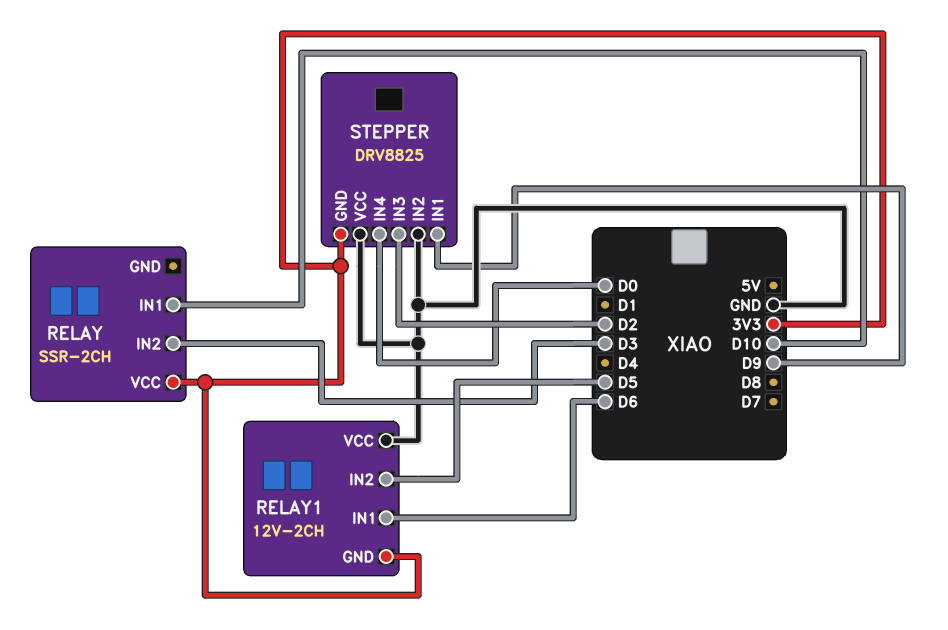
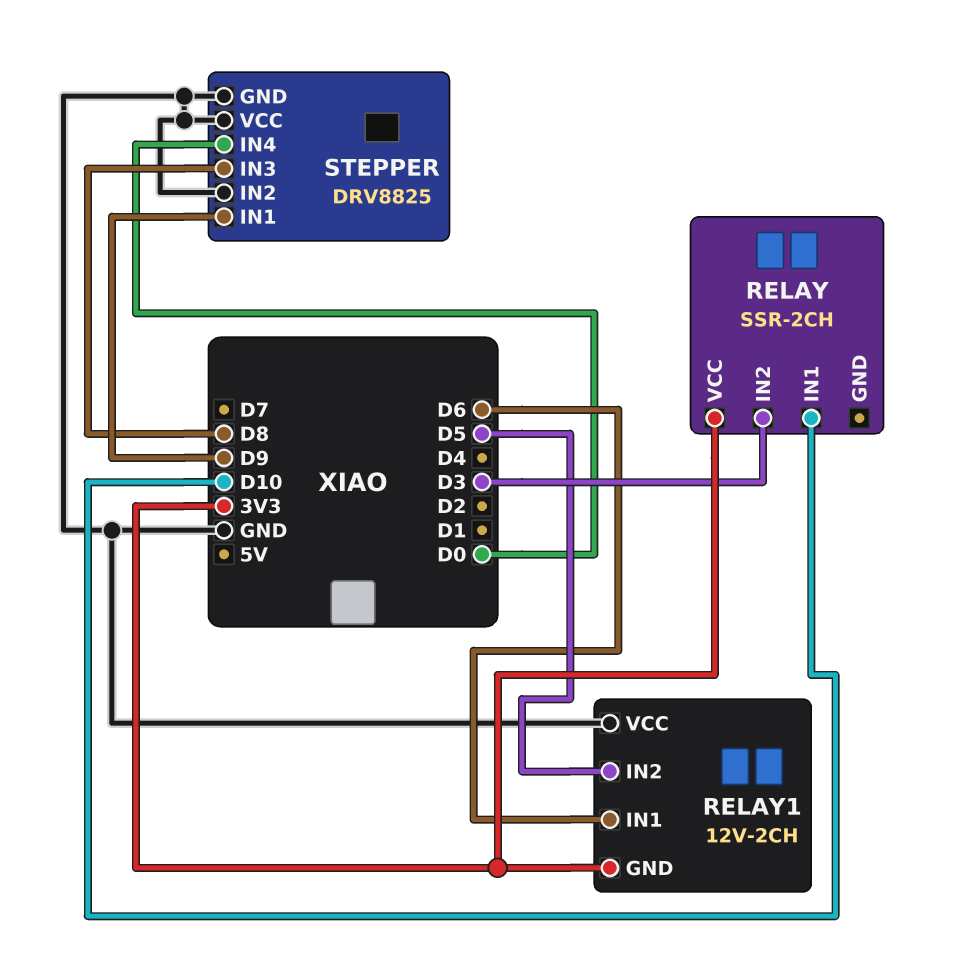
STEPPER pin GND: 3V3 -> GND
STEPPER pin IN3: D2 -> D8

